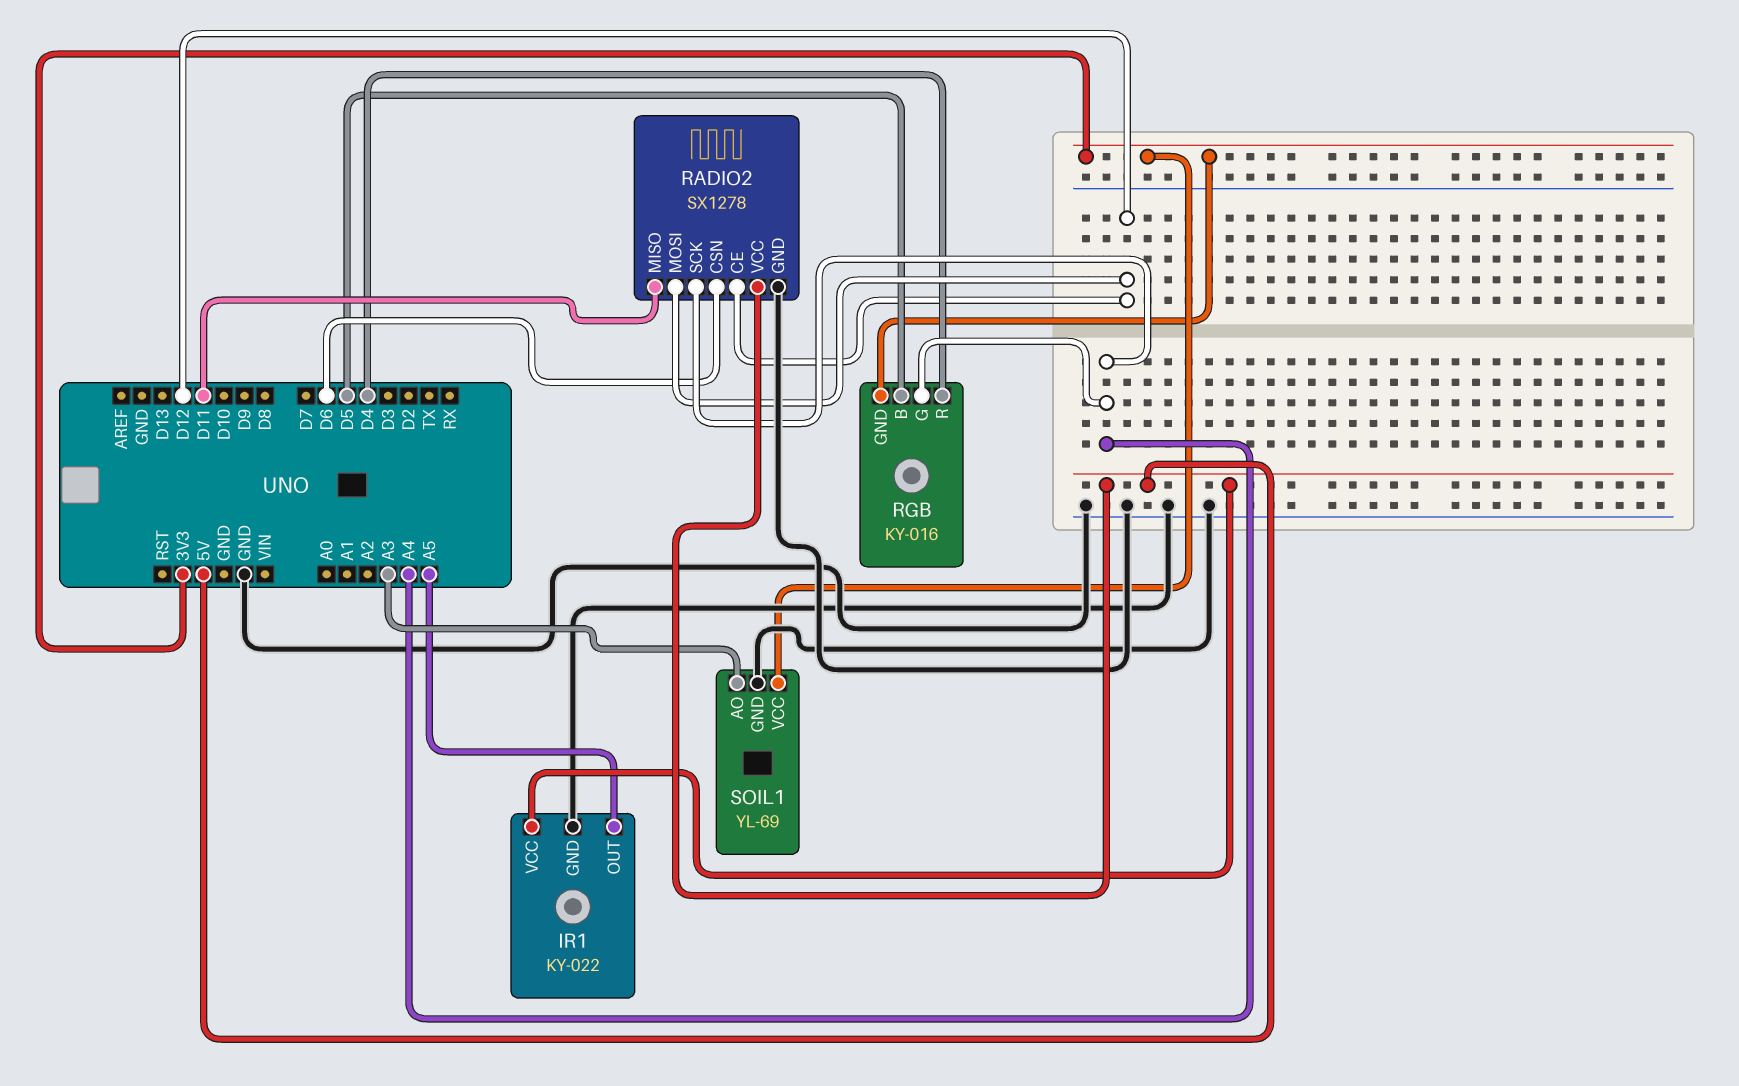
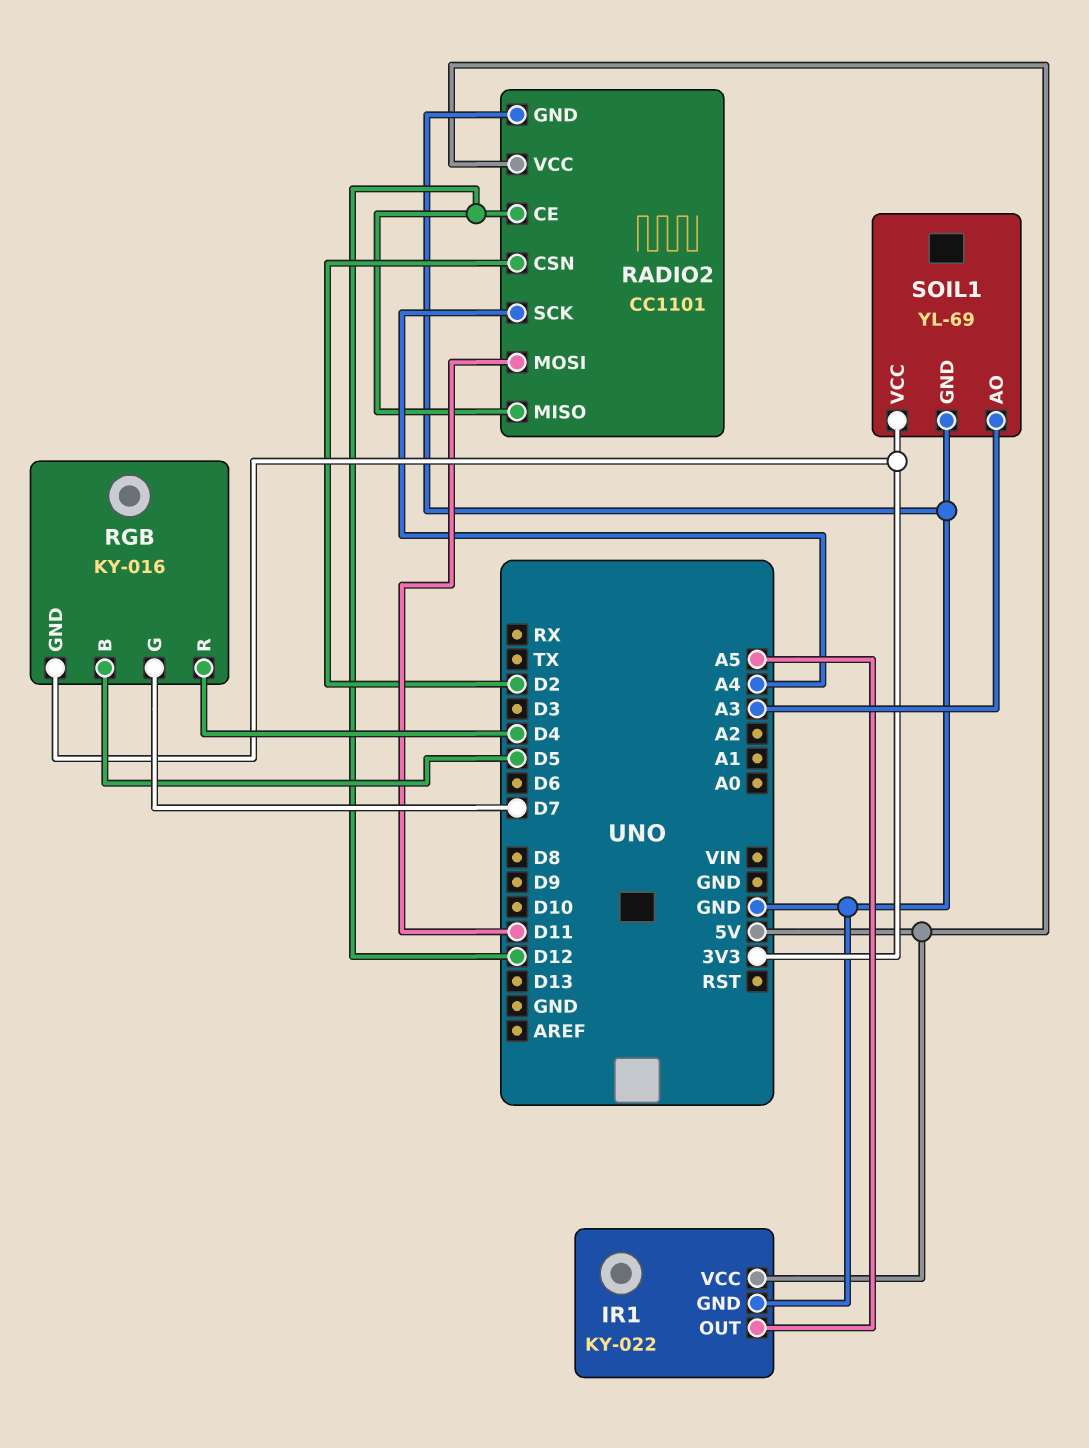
RADIO2: SX1278 -> CC1101
RADIO2 pin CSN: D6 -> D2
RADIO2 pin MISO: D11 -> D12
RADIO2 pin MOSI: D12 -> D11
RGB pin G: A4 -> D7

